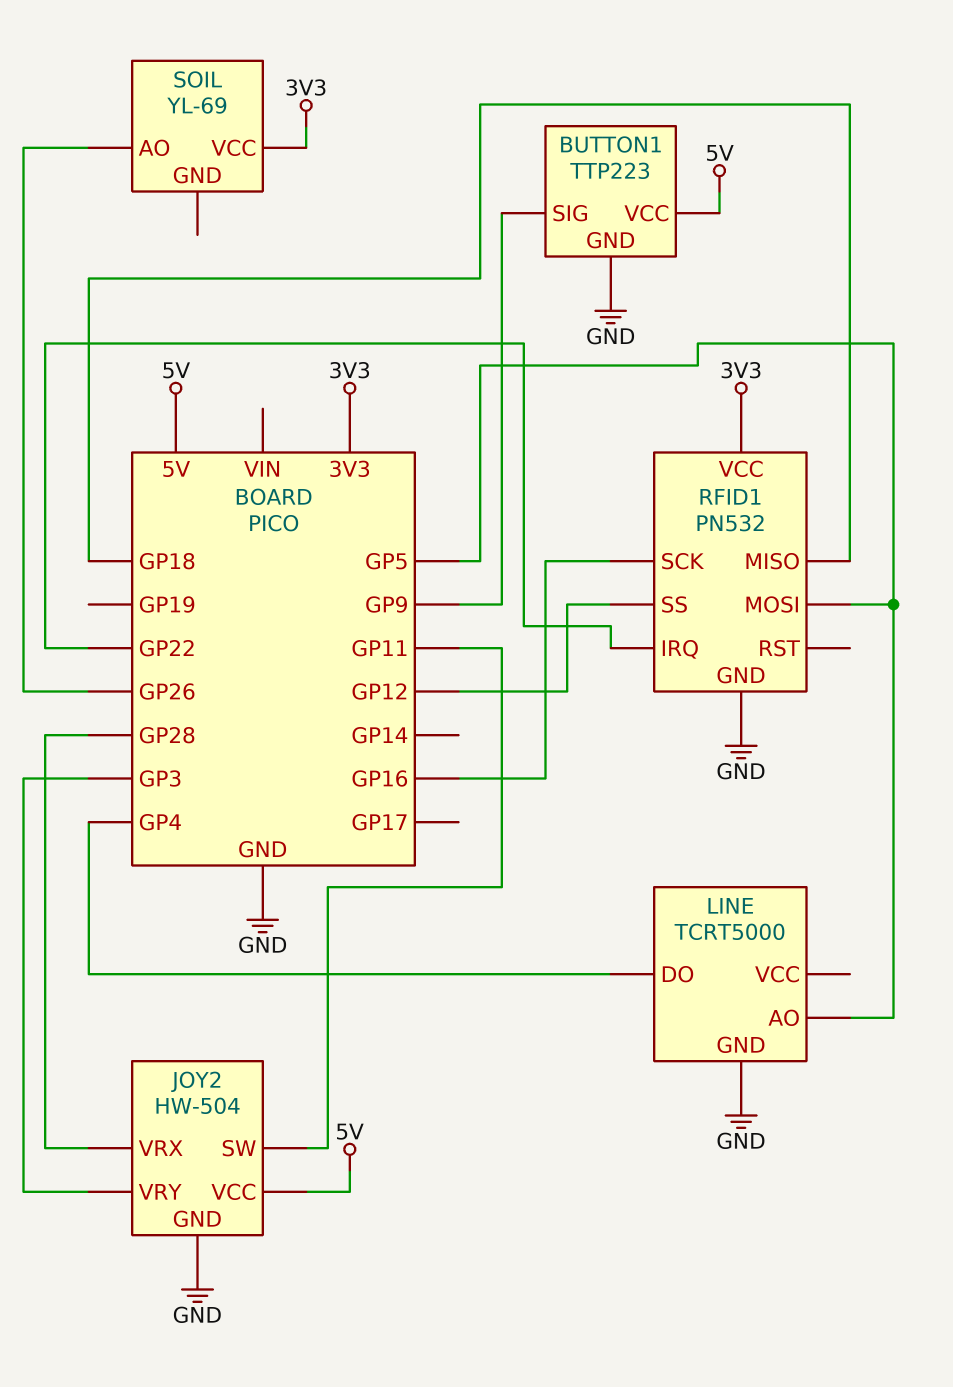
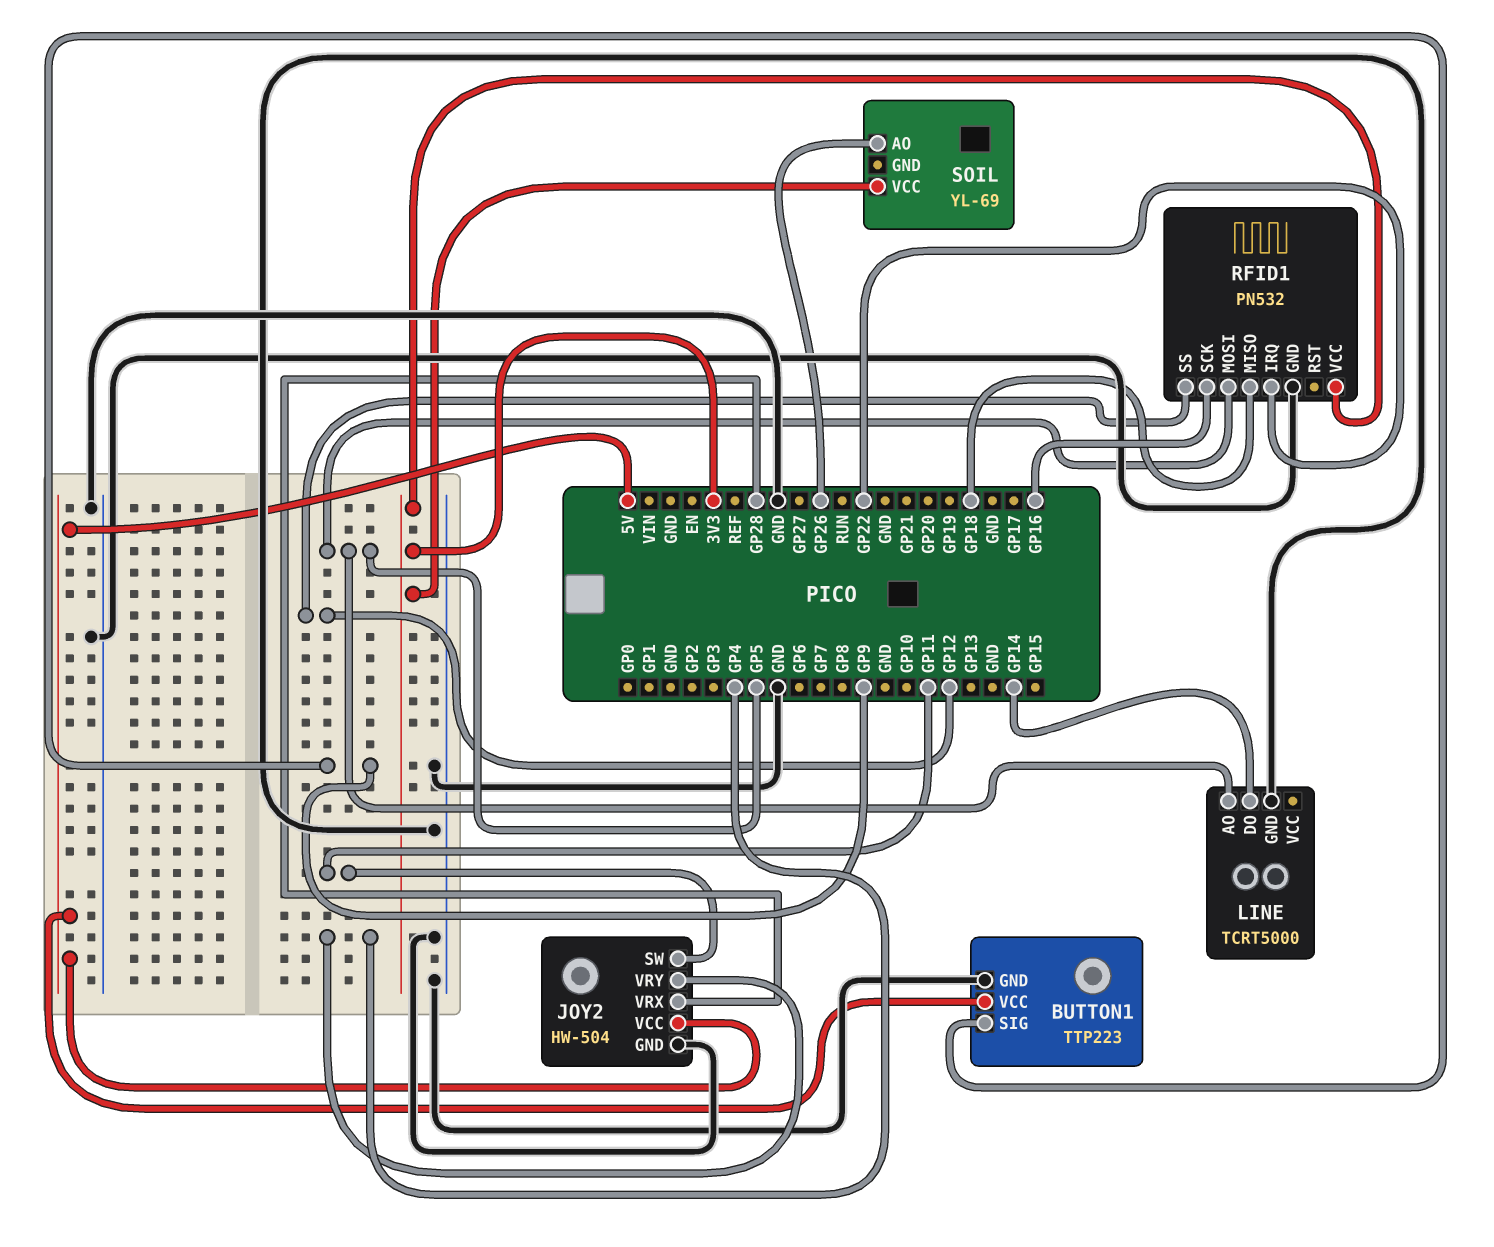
JOY2 pin VRY: GP3 -> GP4
LINE pin DO: GP4 -> GP14

